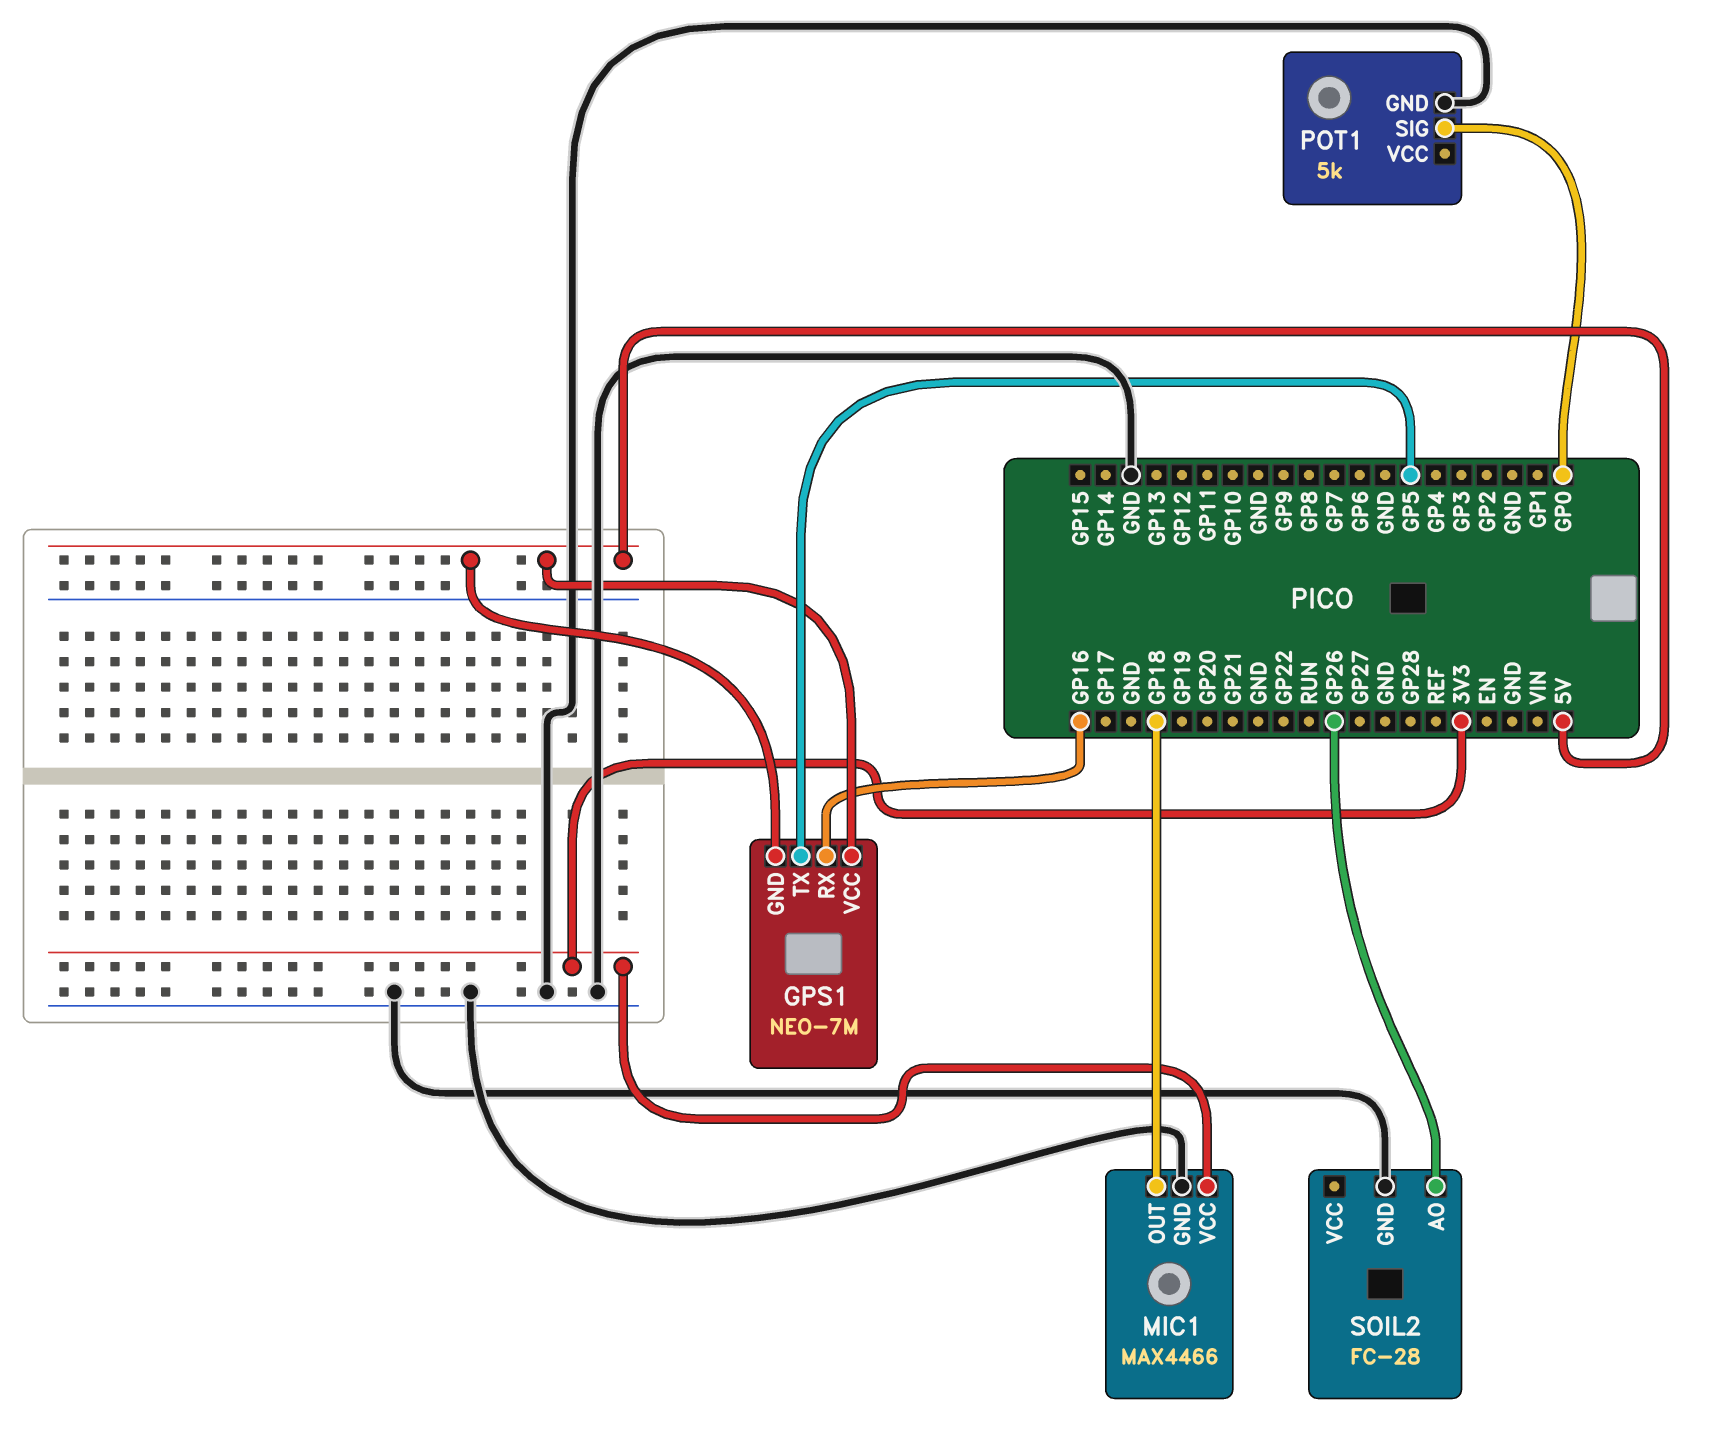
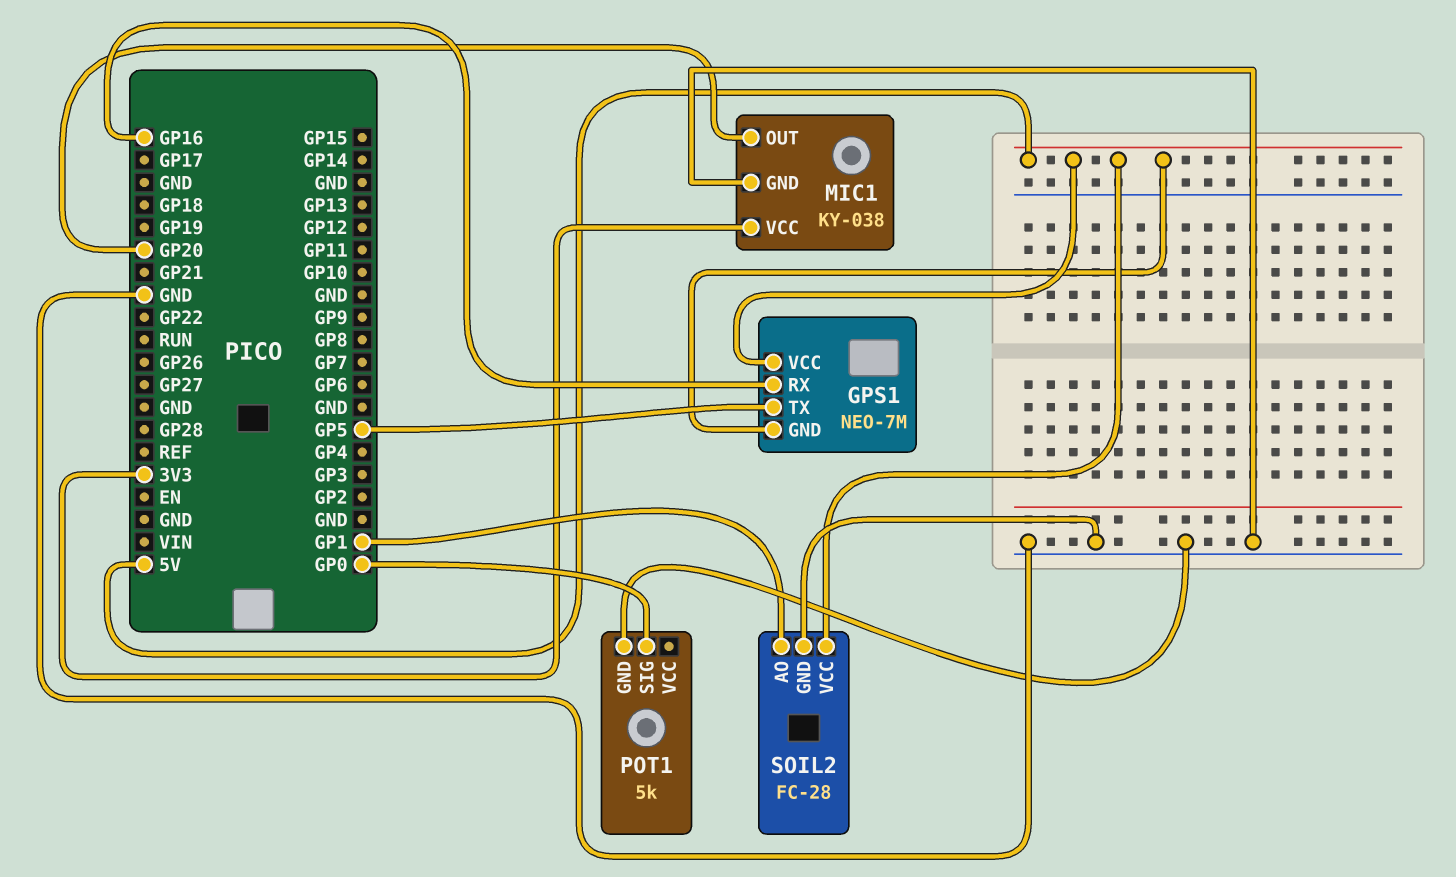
MIC1: MAX4466 -> KY-038
MIC1 pin OUT: GP18 -> GP20
SOIL2 pin AO: GP26 -> GP1
SOIL2 pin VCC: none -> 5V

